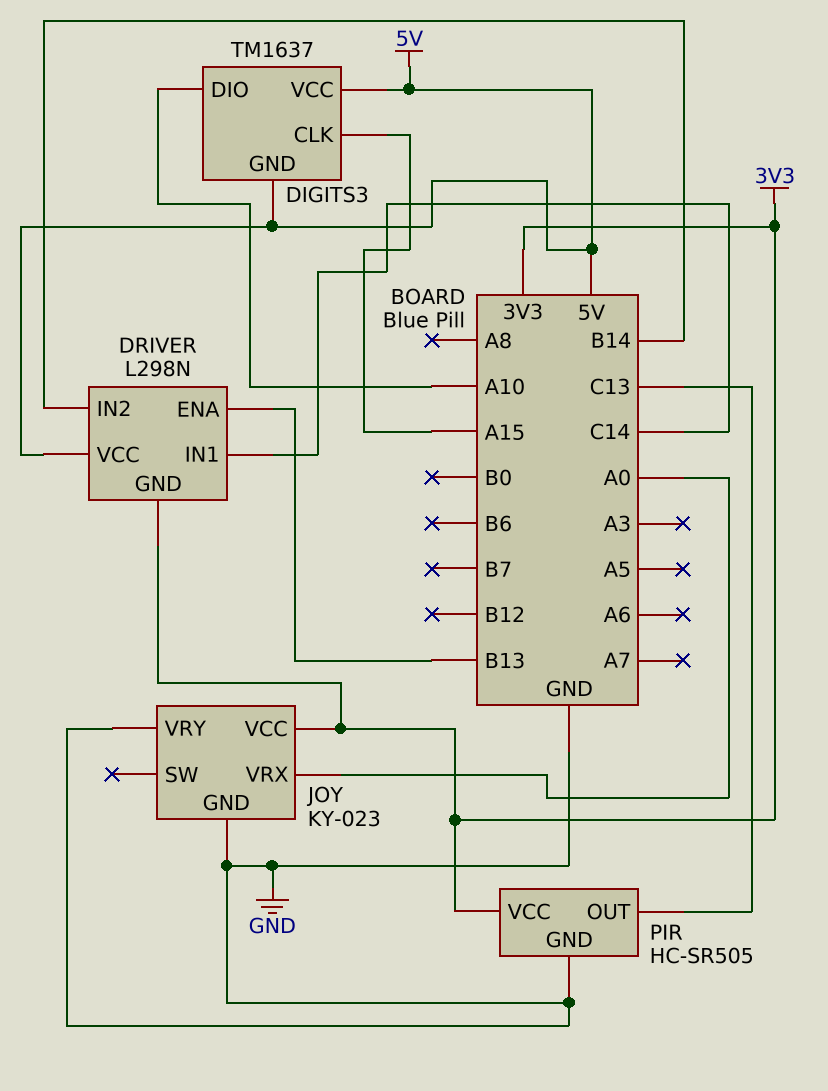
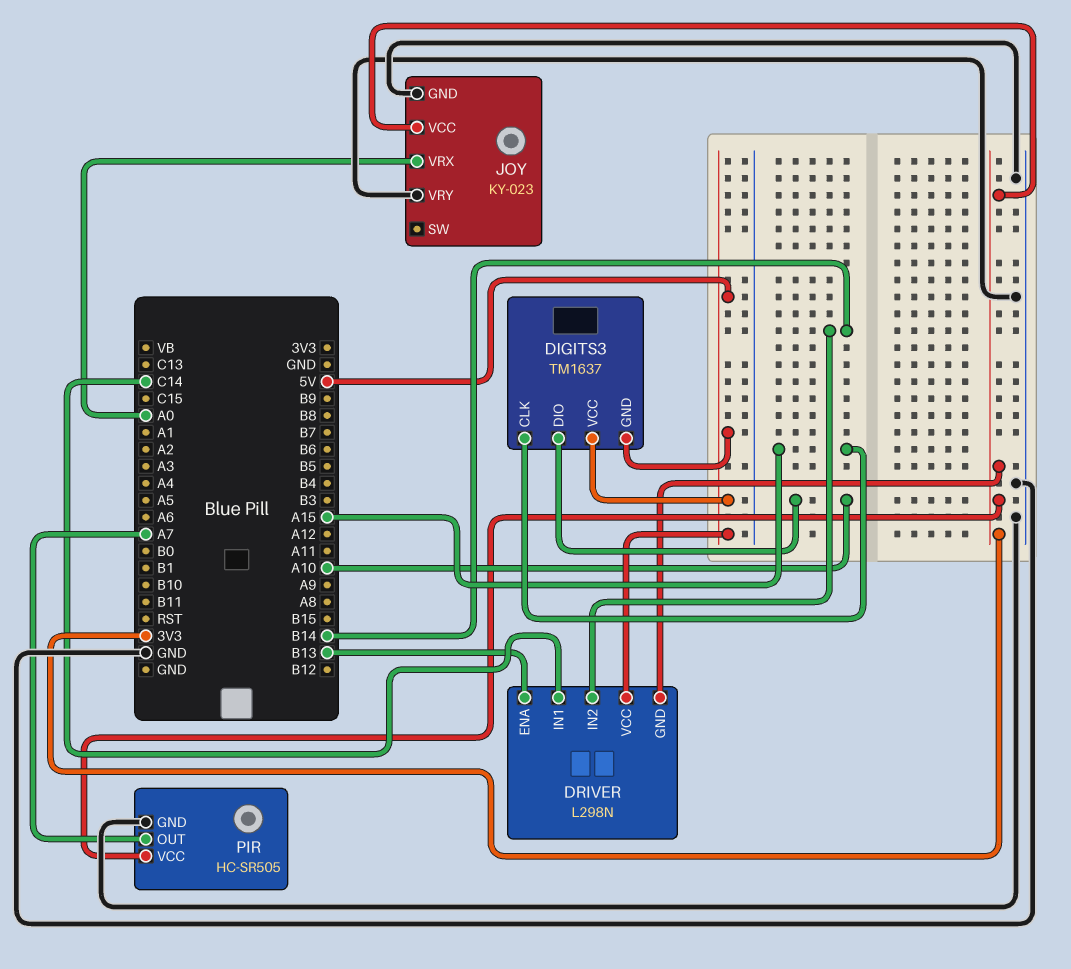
PIR pin OUT: C13 -> A7

